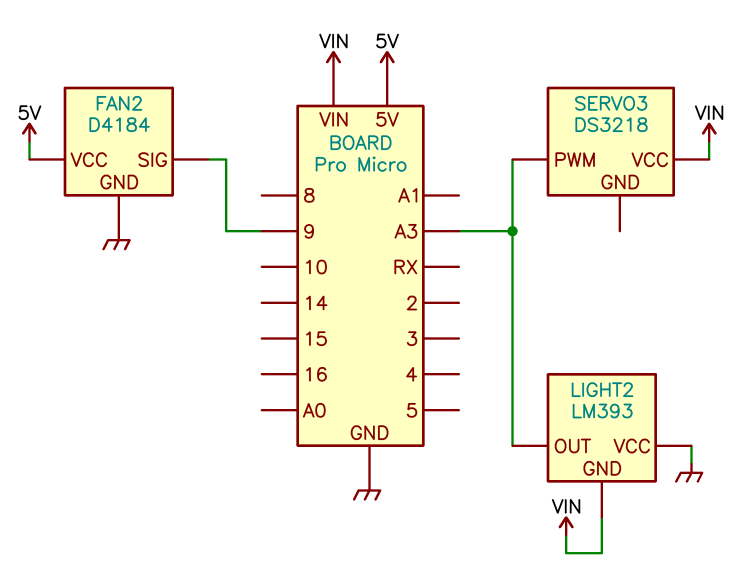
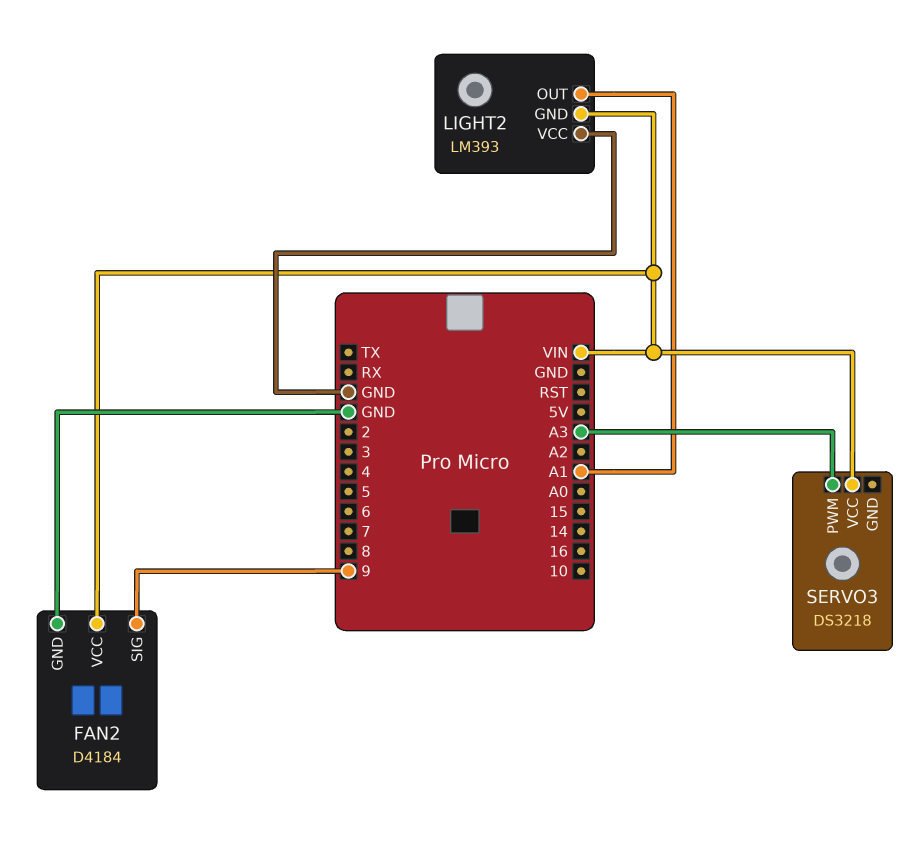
FAN2 pin VCC: 5V -> VIN
LIGHT2 pin OUT: A3 -> A1

